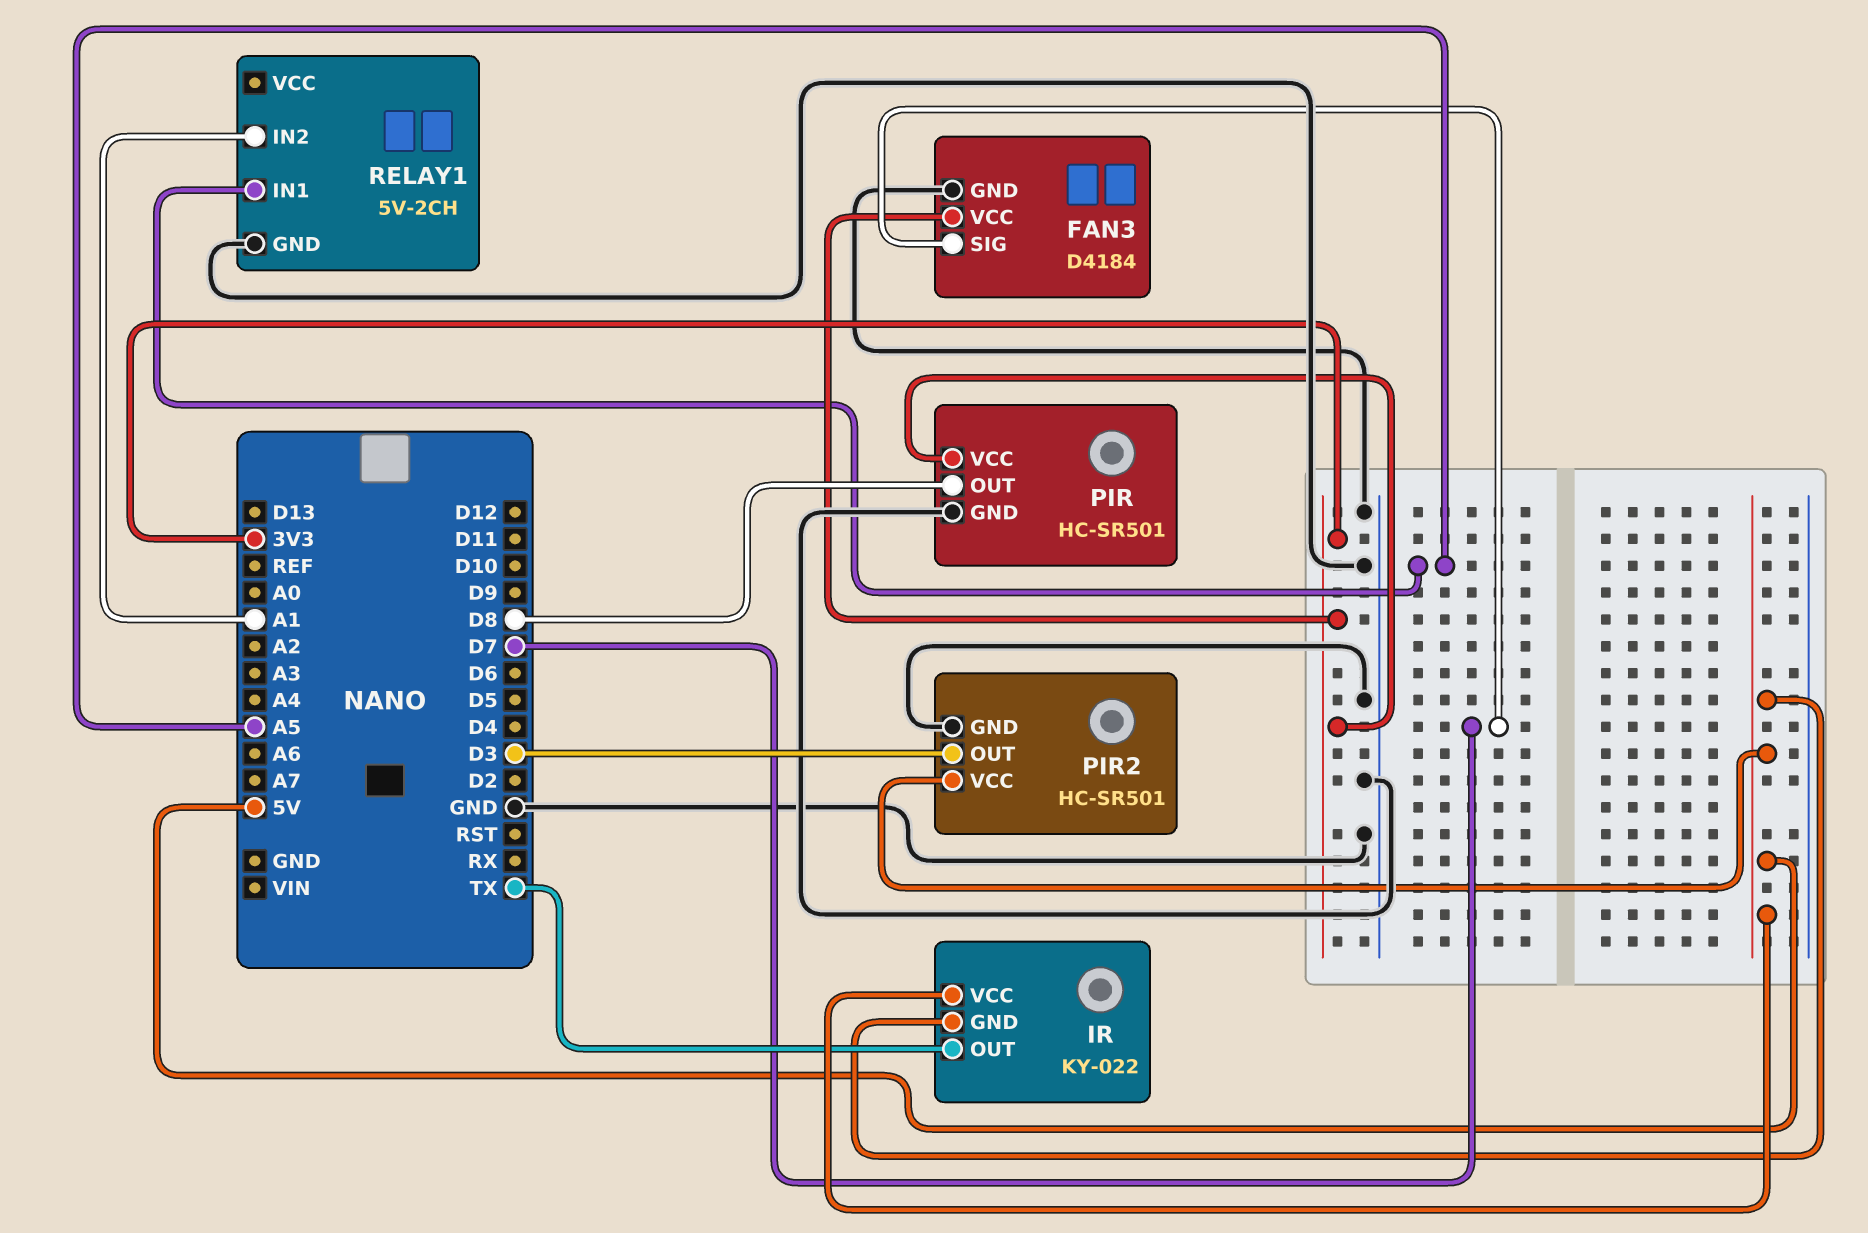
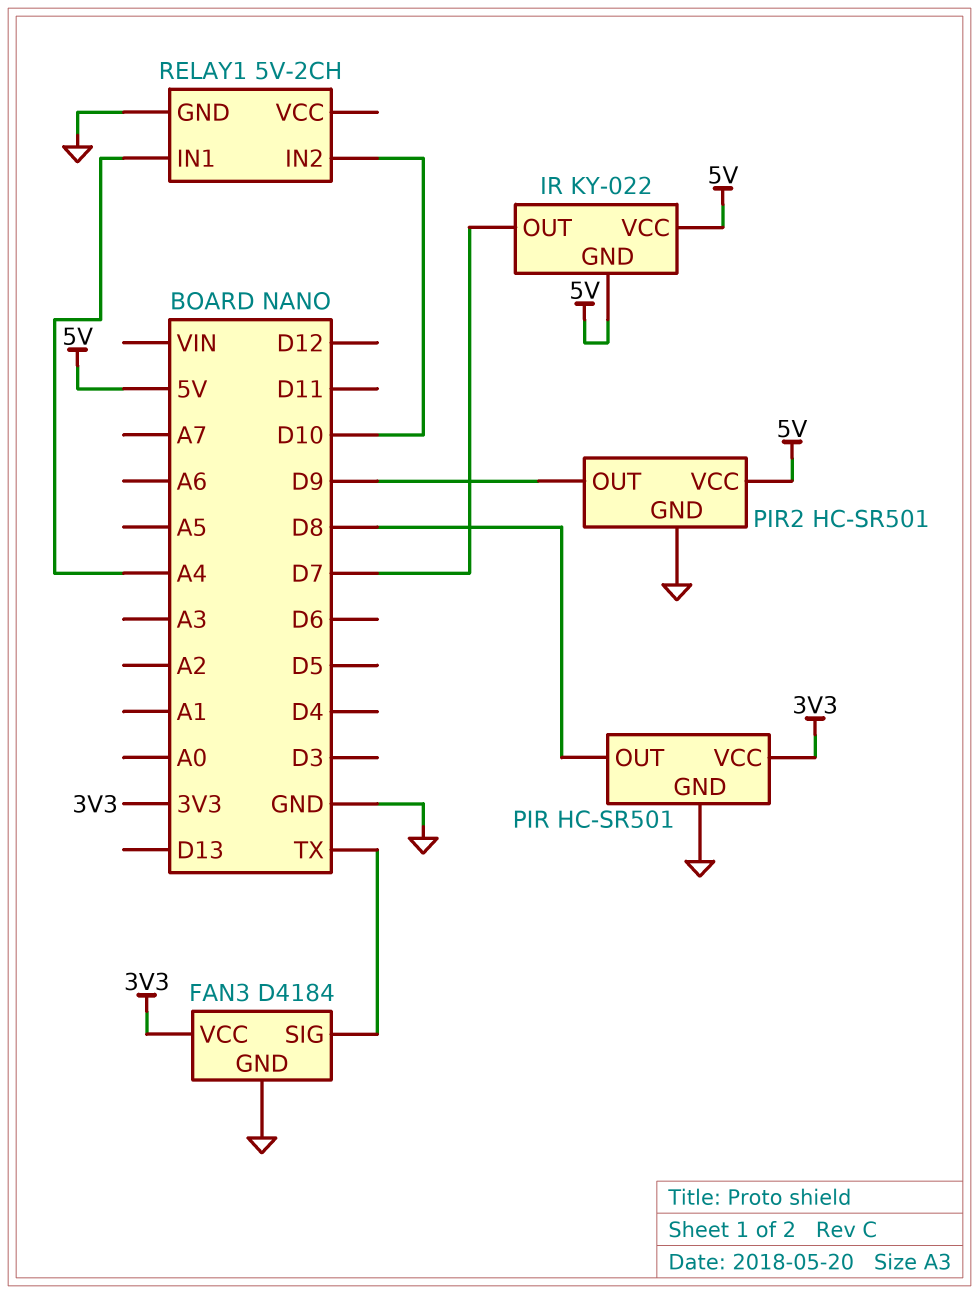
FAN3 pin SIG: D7 -> TX
IR pin OUT: TX -> D7
PIR2 pin OUT: D3 -> D9
RELAY1 pin IN1: A5 -> A4
RELAY1 pin IN2: A1 -> D10

